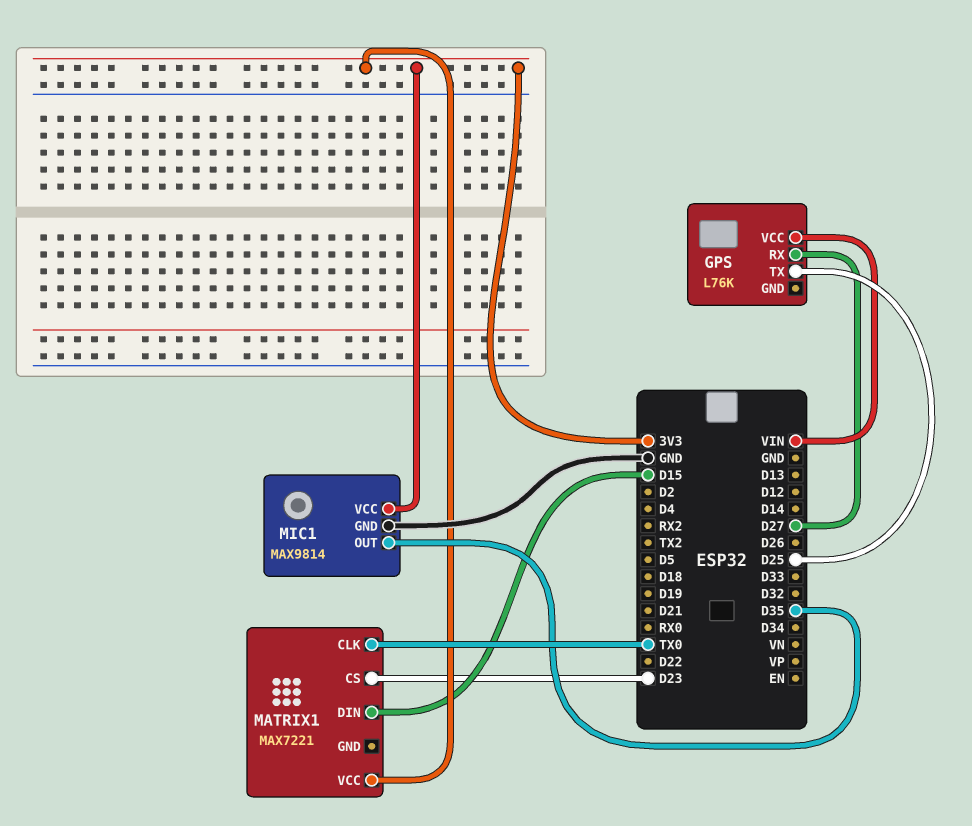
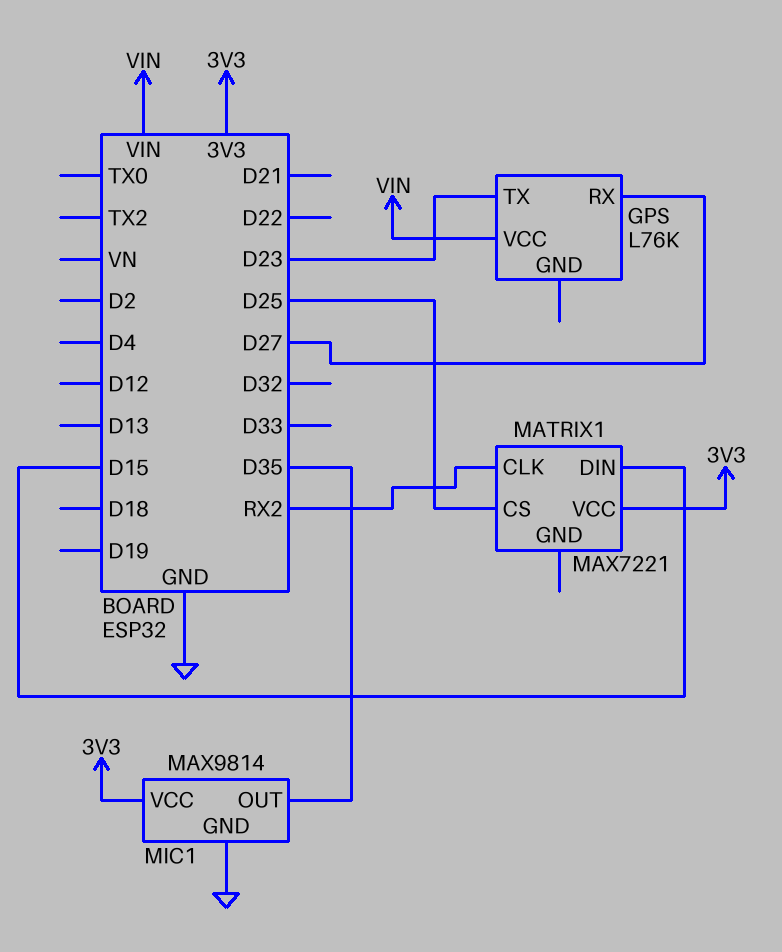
GPS pin TX: D25 -> D23
MATRIX1 pin CLK: TX0 -> RX2
MATRIX1 pin CS: D23 -> D25

